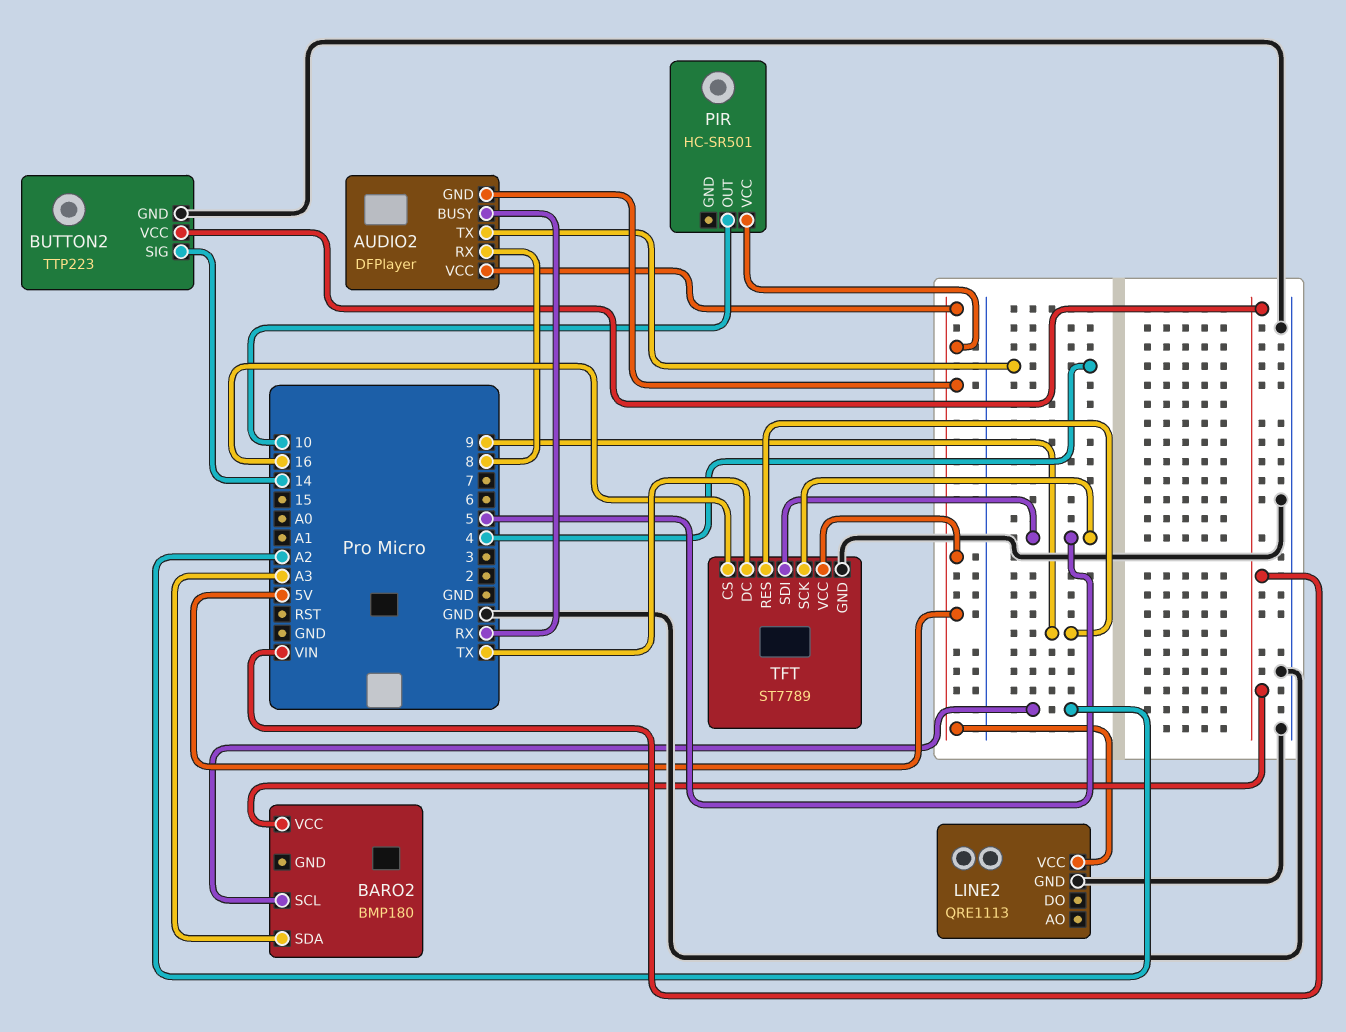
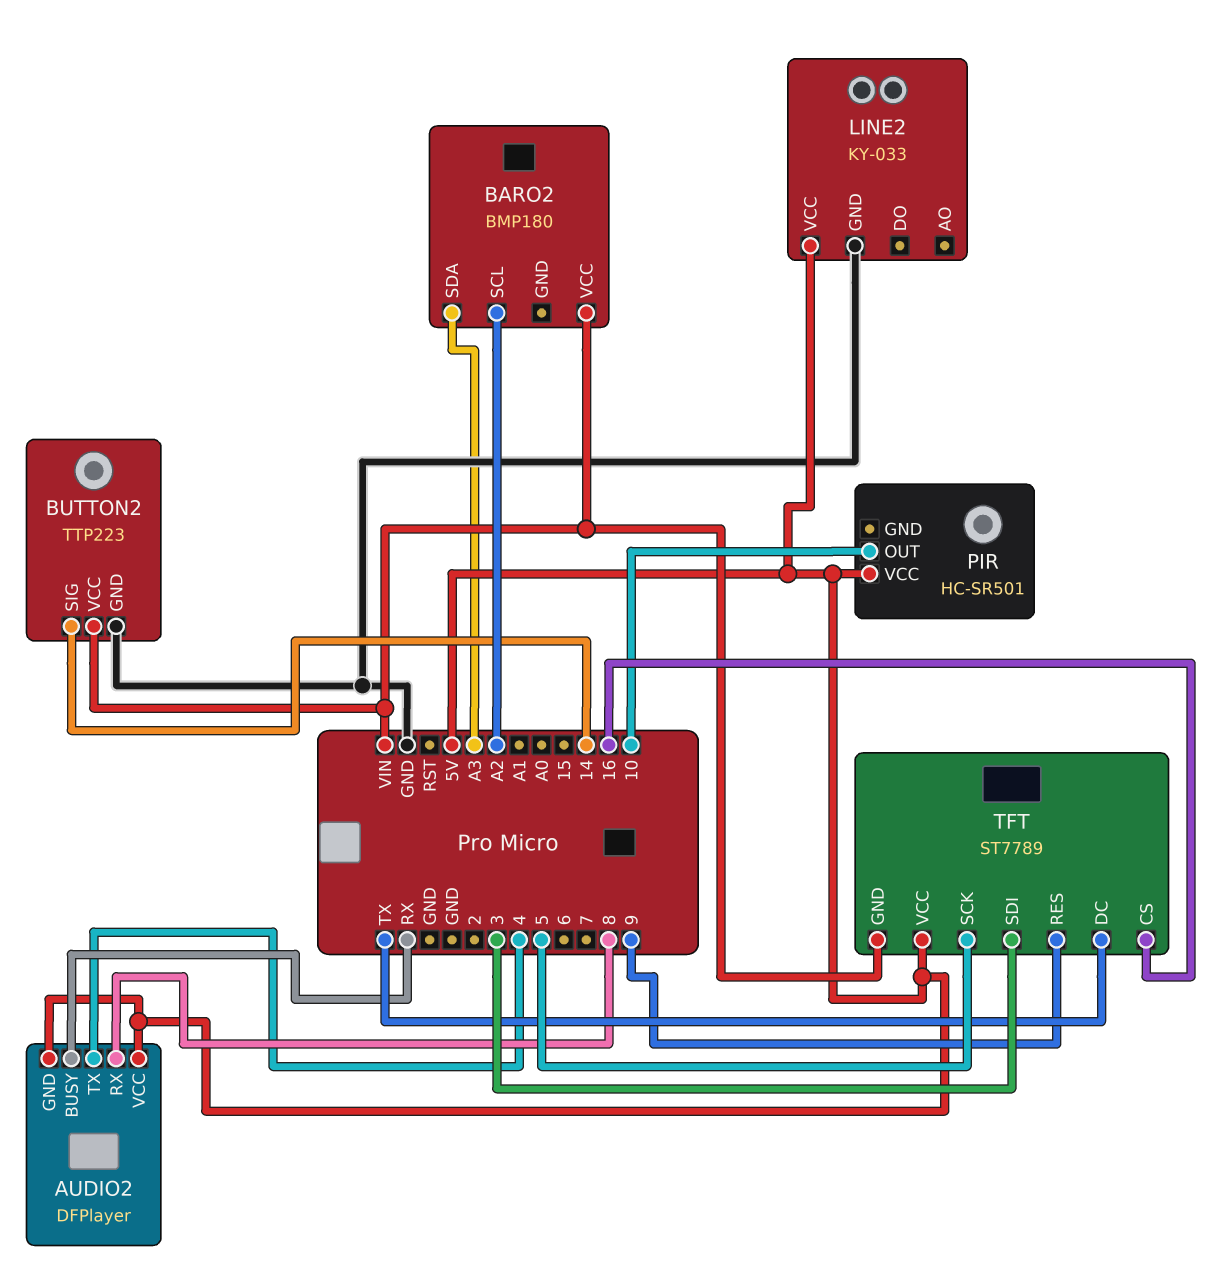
LINE2: QRE1113 -> KY-033
TFT pin GND: GND -> VIN
TFT pin SDI: 5 -> 3

